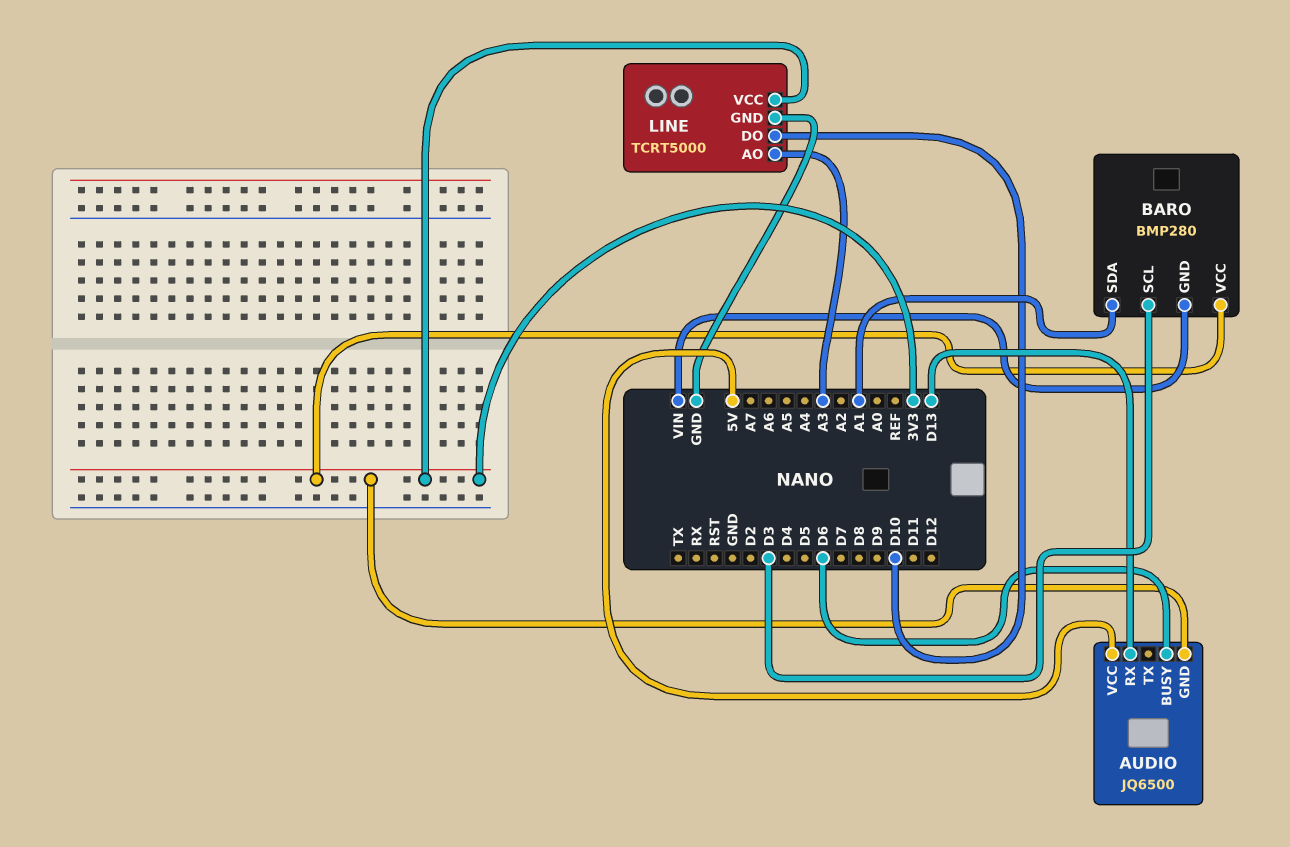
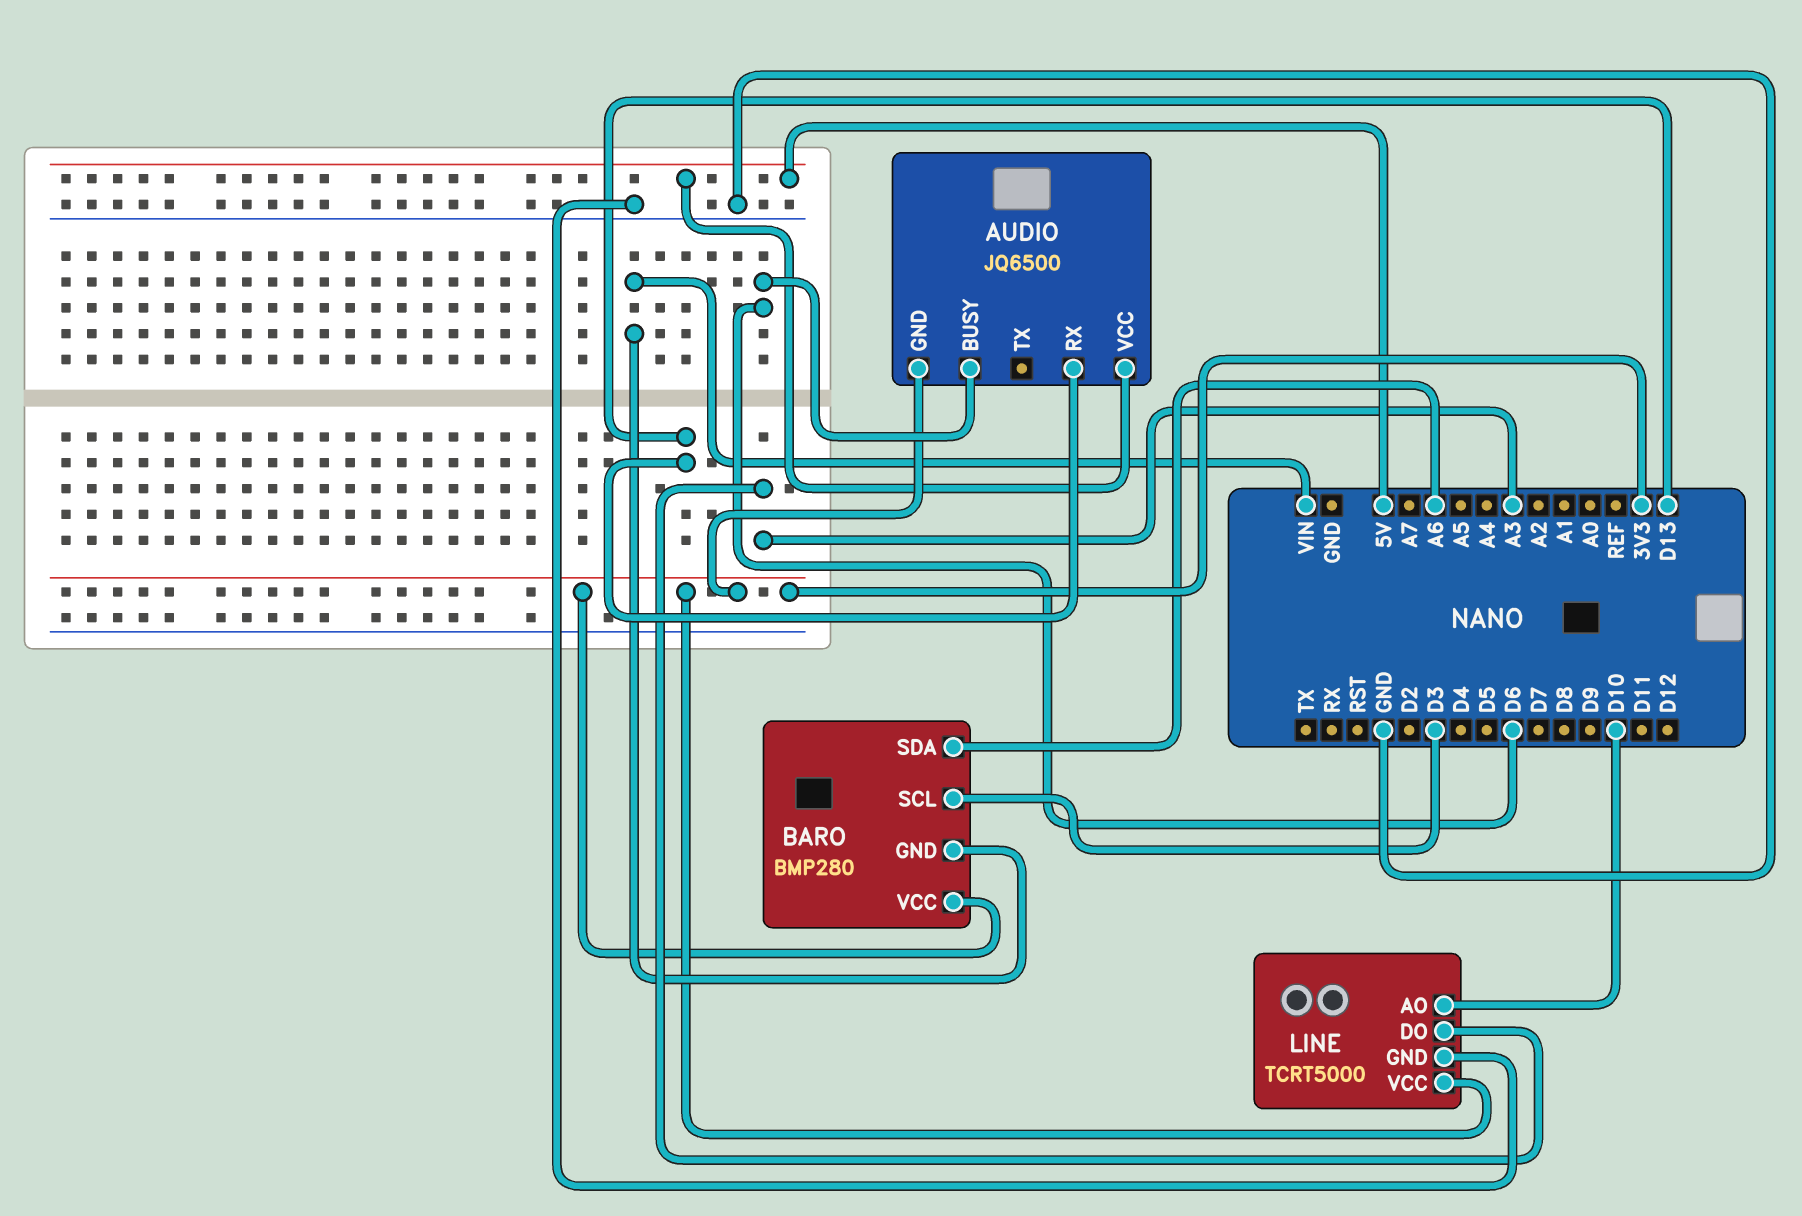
BARO pin SDA: A1 -> A6
LINE pin AO: A3 -> D10
LINE pin DO: D10 -> A3

